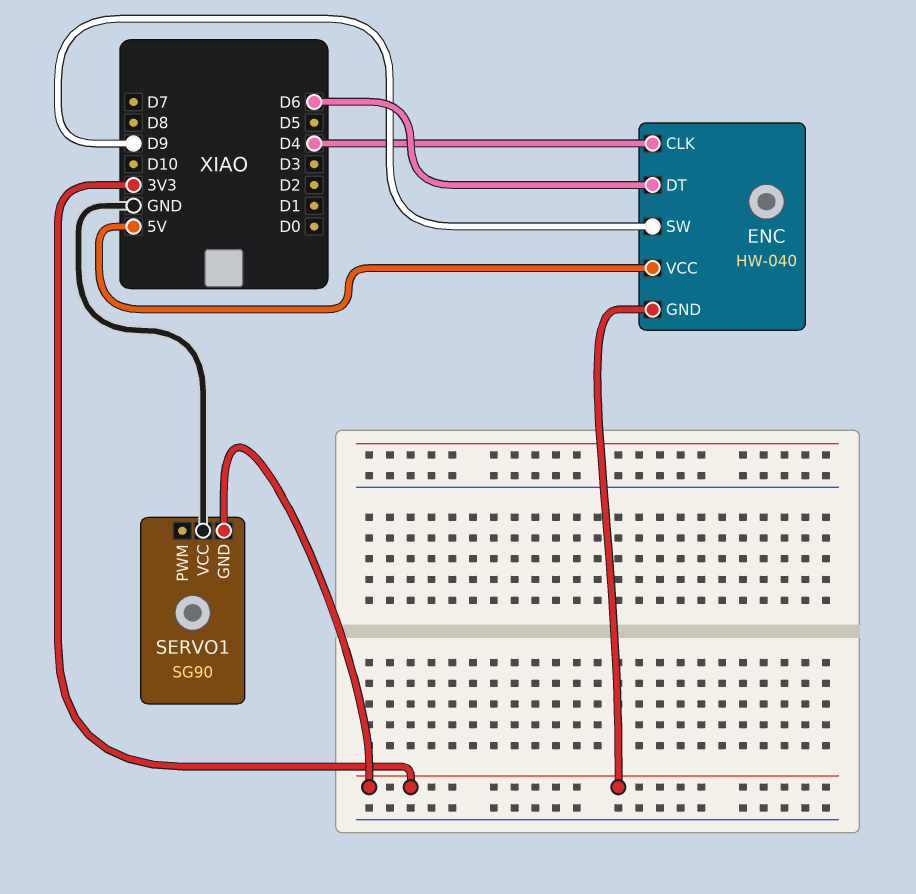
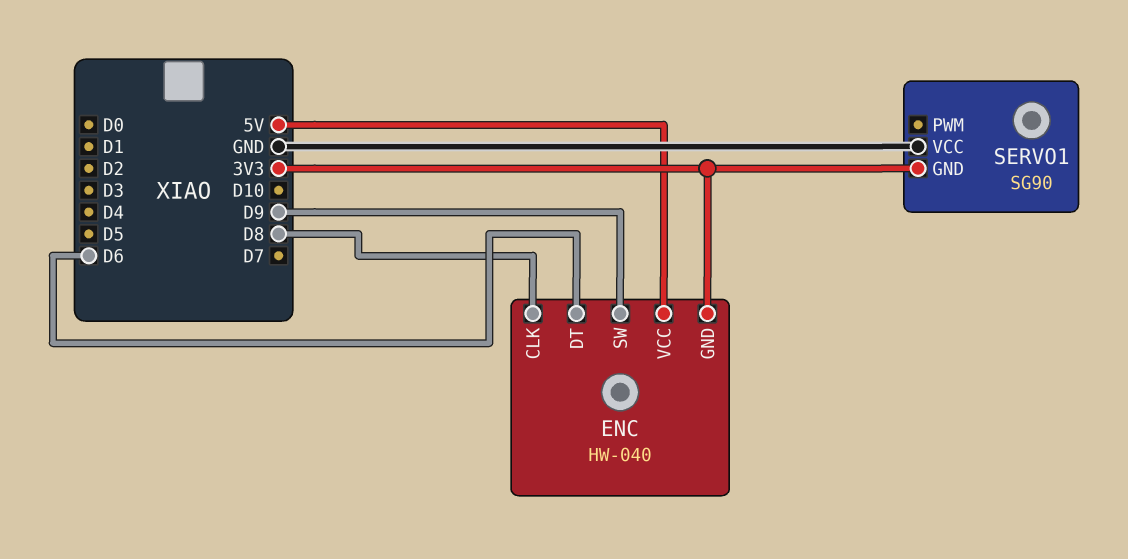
ENC pin CLK: D4 -> D8

